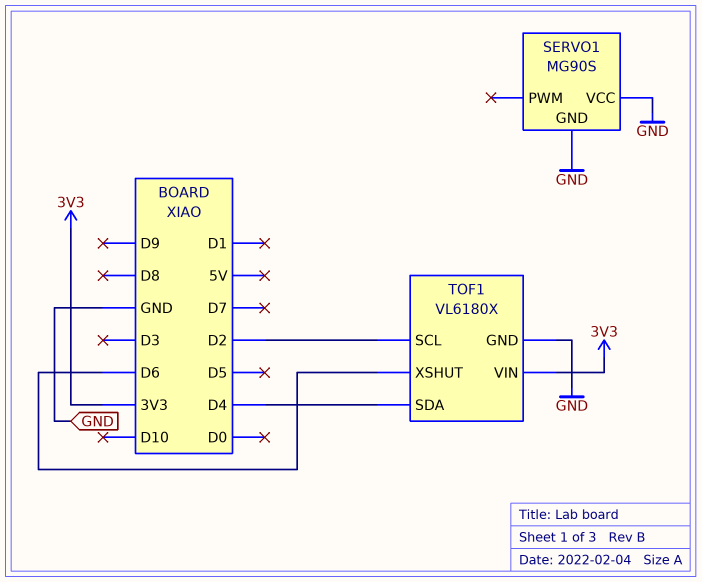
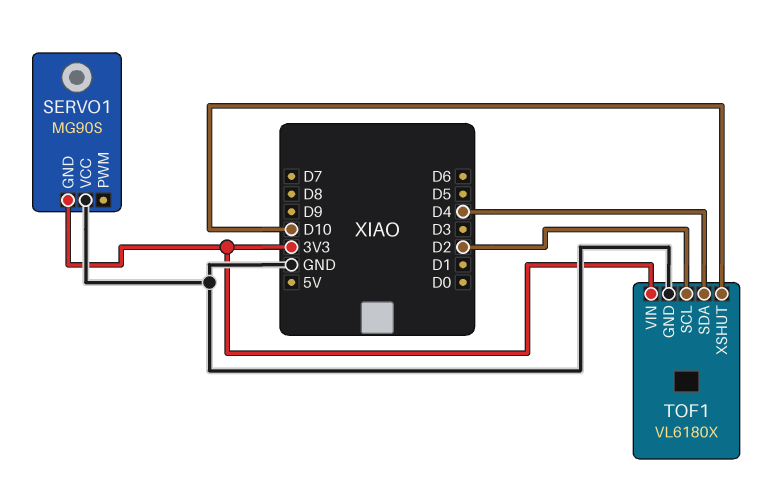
SERVO1 pin GND: GND -> 3V3
TOF1 pin XSHUT: D6 -> D10

